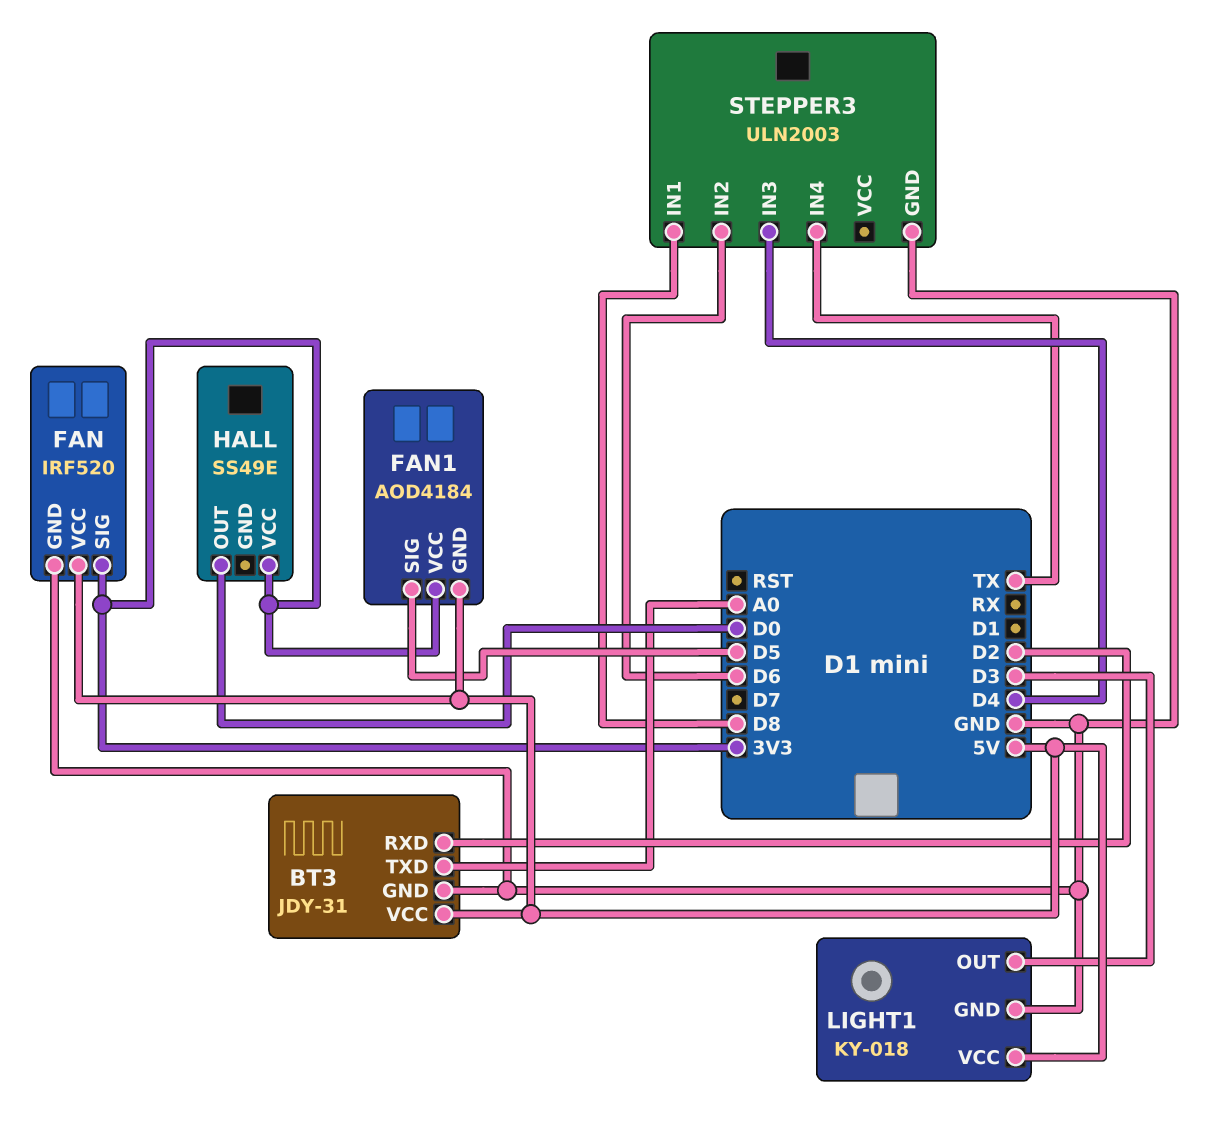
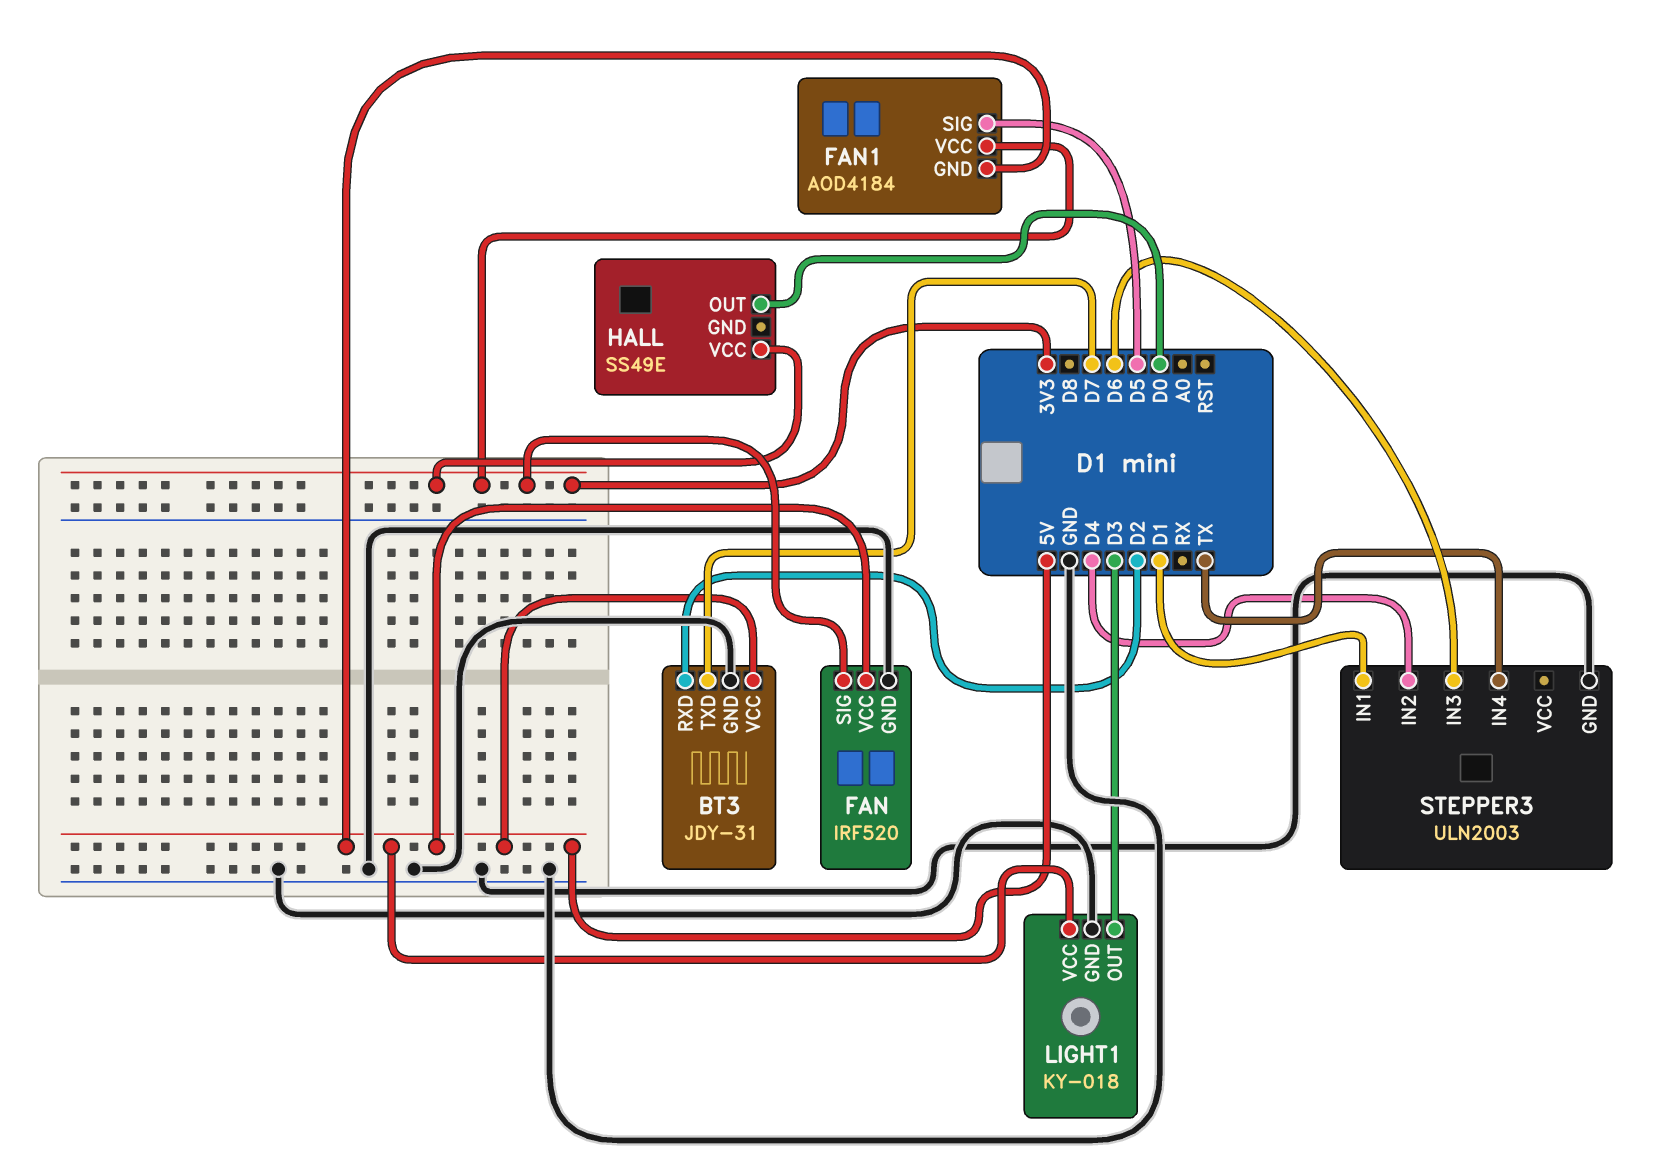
BT3 pin TXD: A0 -> D7
STEPPER3 pin IN1: D8 -> D1
STEPPER3 pin IN2: D6 -> D4
STEPPER3 pin IN3: D4 -> D6

